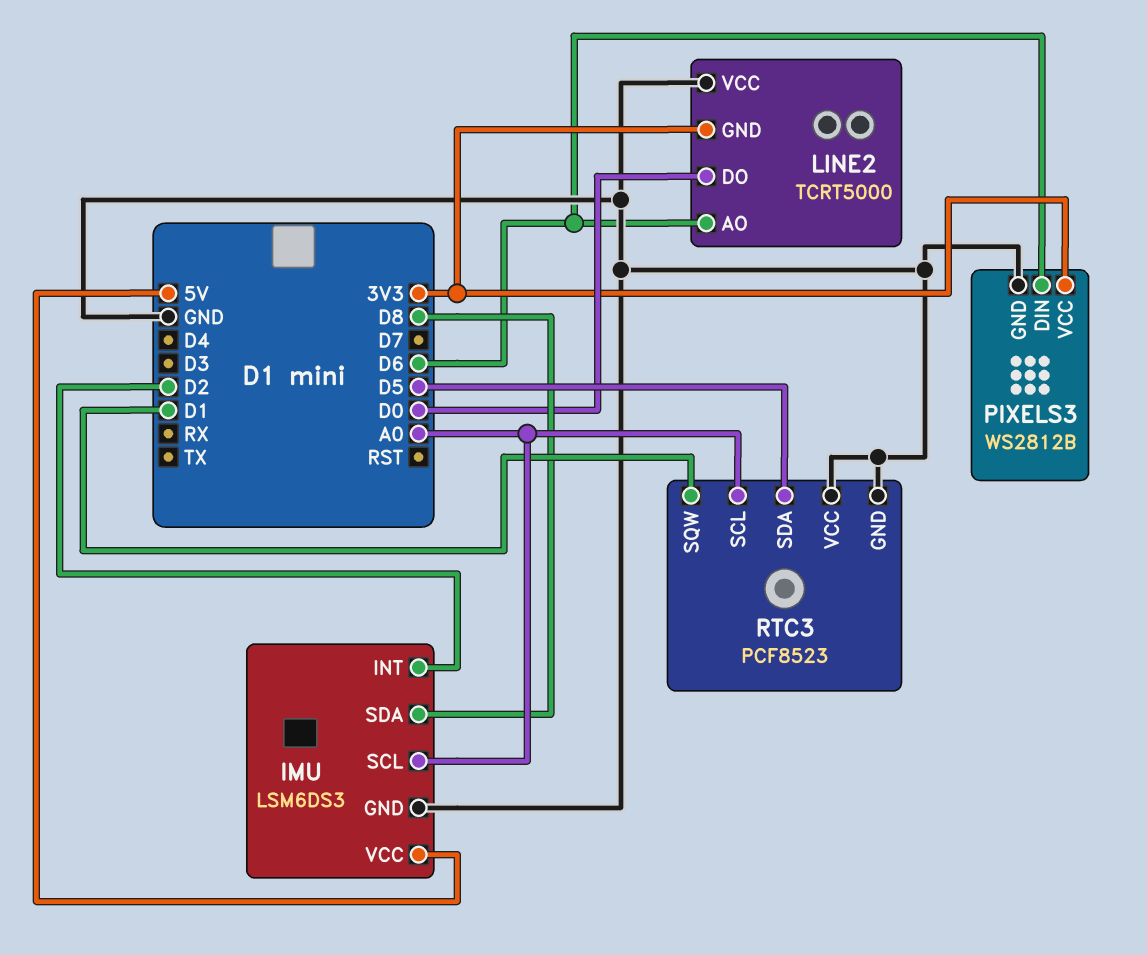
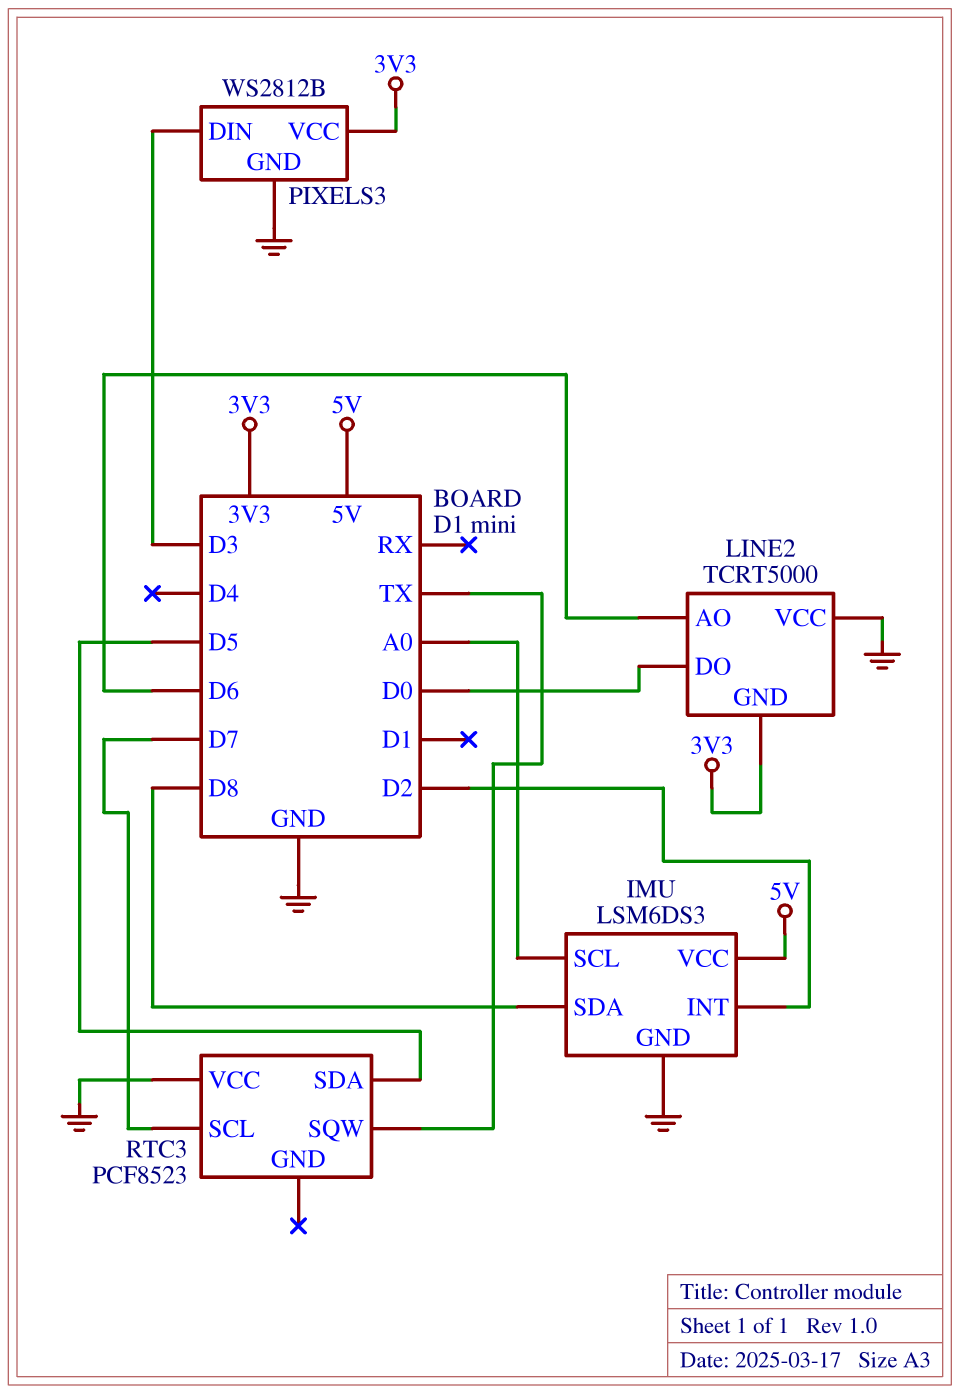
PIXELS3 pin DIN: D6 -> D3
RTC3 pin GND: GND -> none
RTC3 pin SCL: A0 -> D7
RTC3 pin SQW: D1 -> TX

